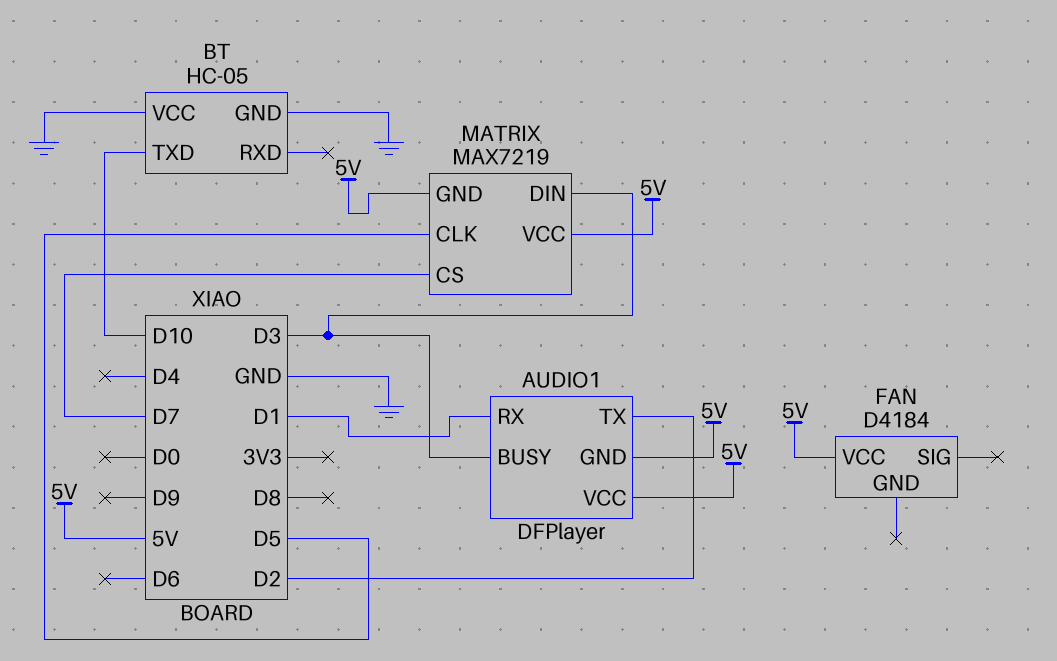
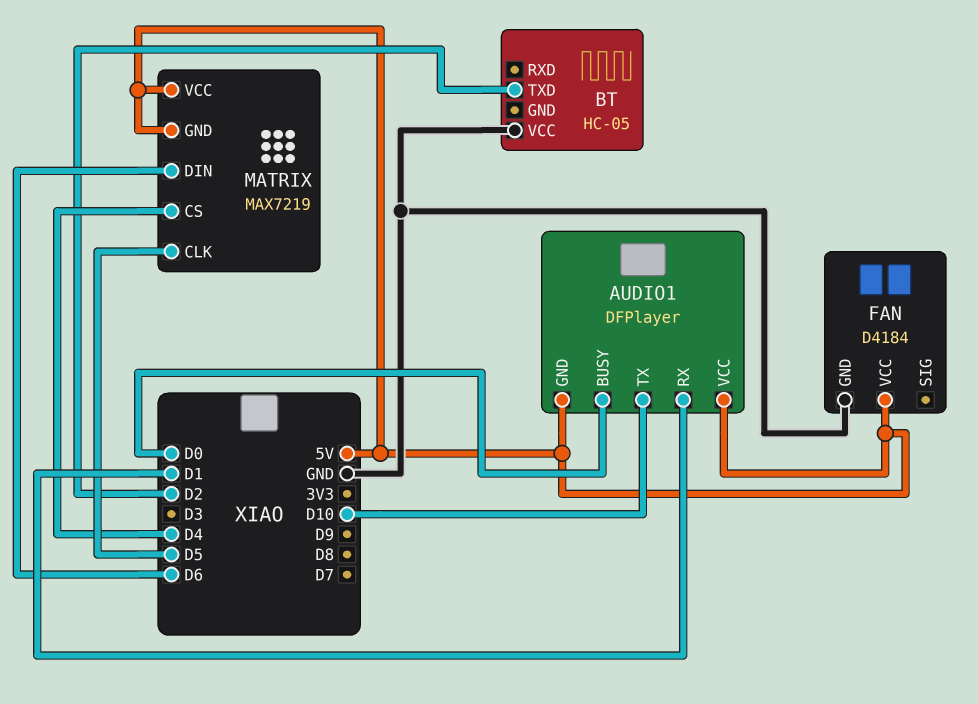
AUDIO1 pin BUSY: D3 -> D0
AUDIO1 pin TX: D2 -> D10
BT pin GND: GND -> none
BT pin TXD: D10 -> D2
FAN pin GND: none -> GND
MATRIX pin CS: D7 -> D4
MATRIX pin DIN: D3 -> D6

